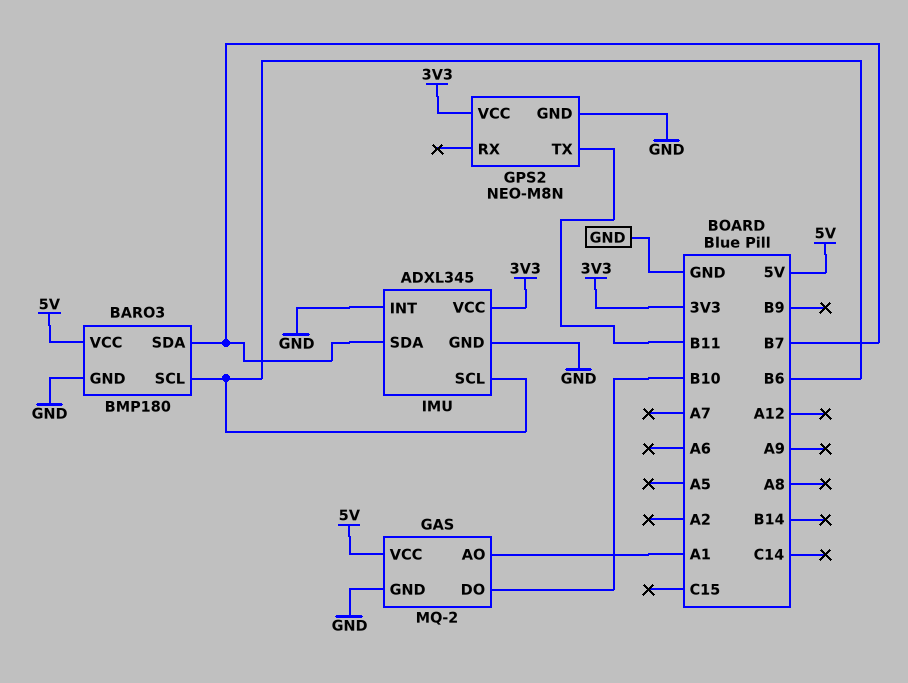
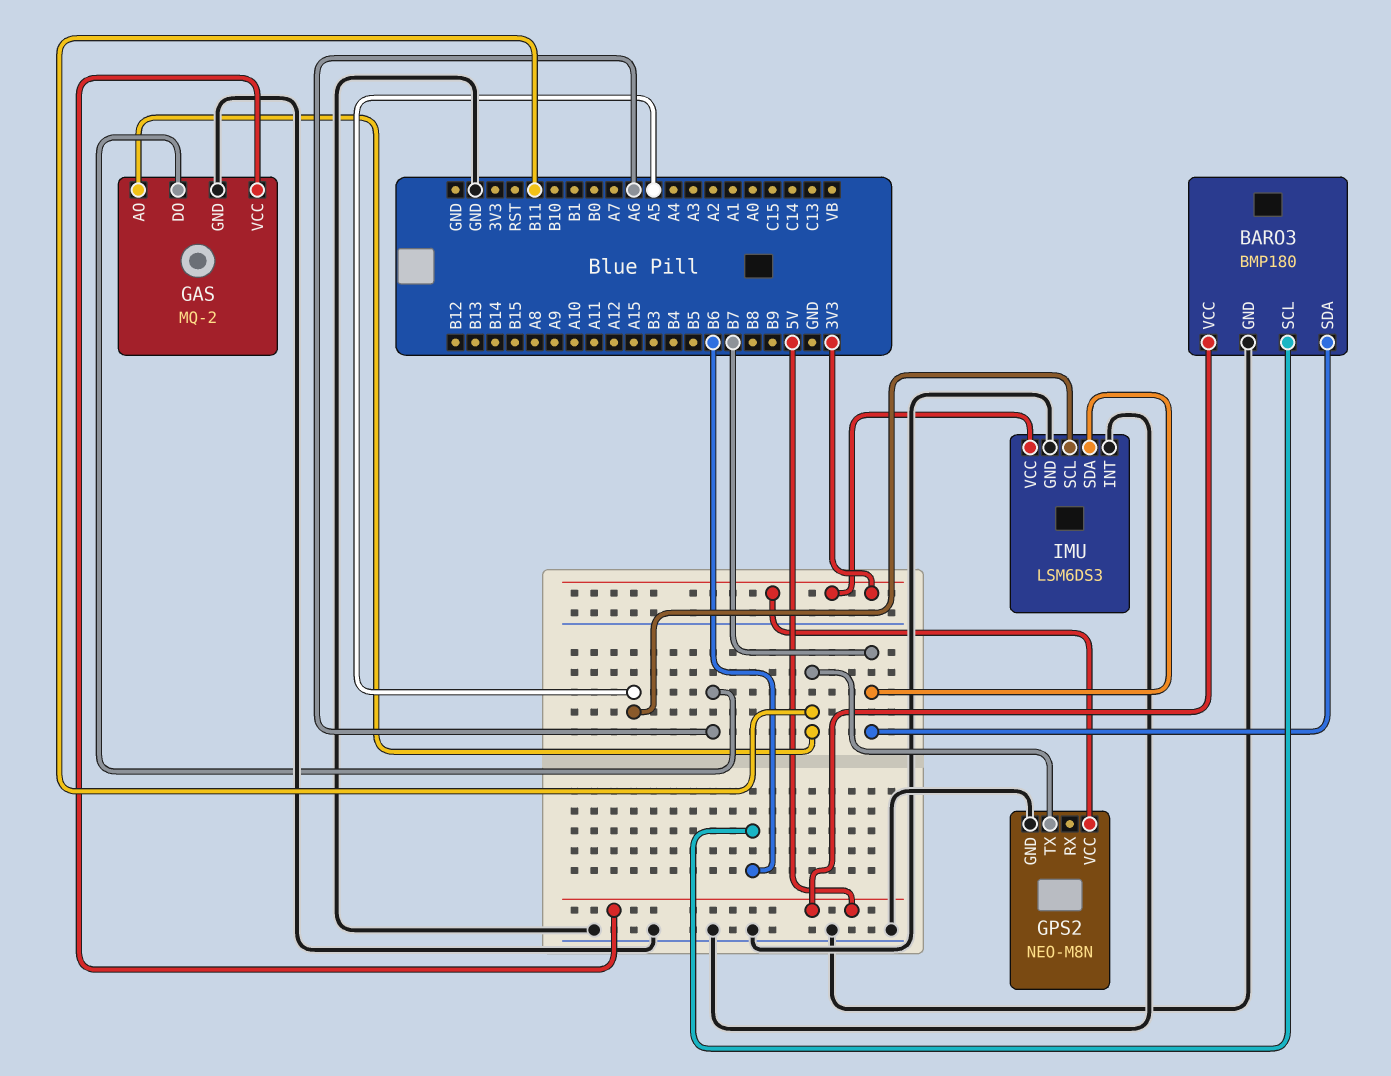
GAS pin AO: A1 -> B11
GAS pin DO: B10 -> A6
IMU: ADXL345 -> LSM6DS3
IMU pin SCL: B6 -> A5

